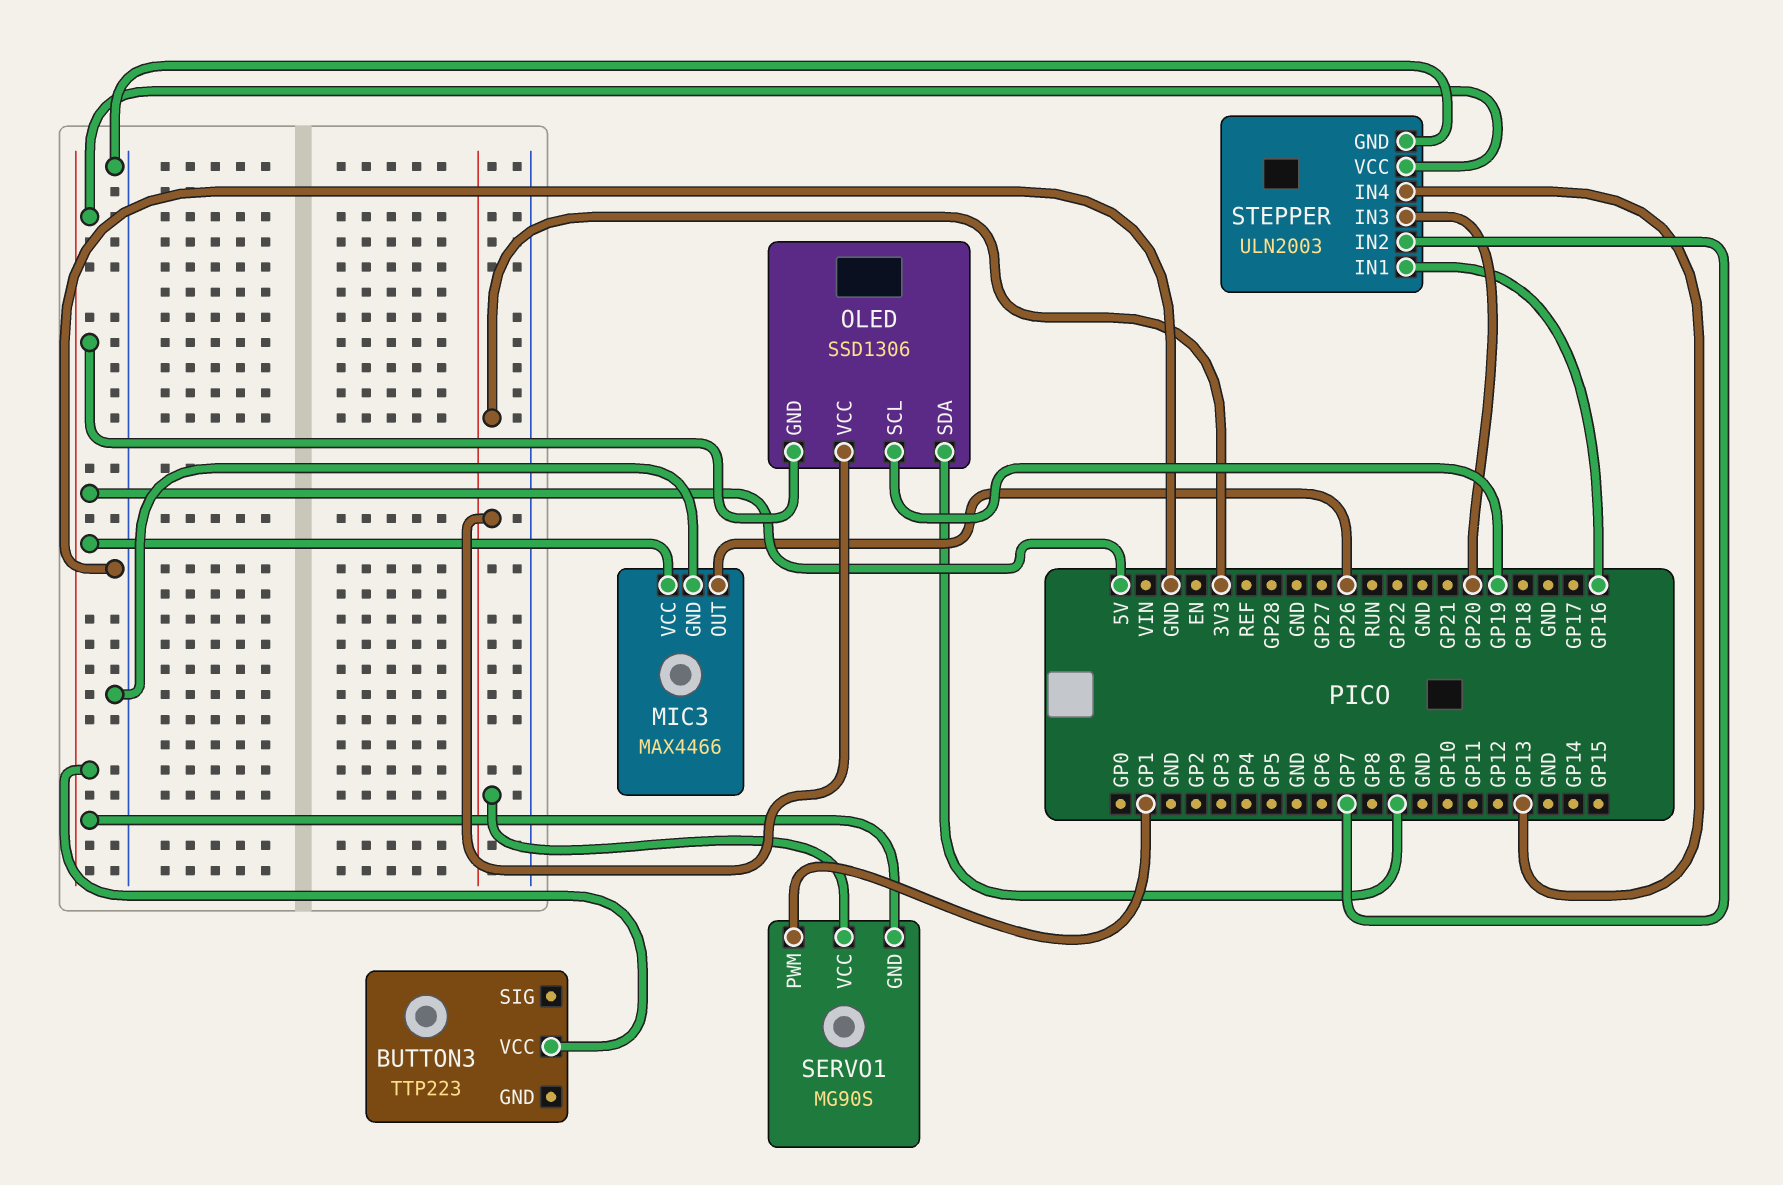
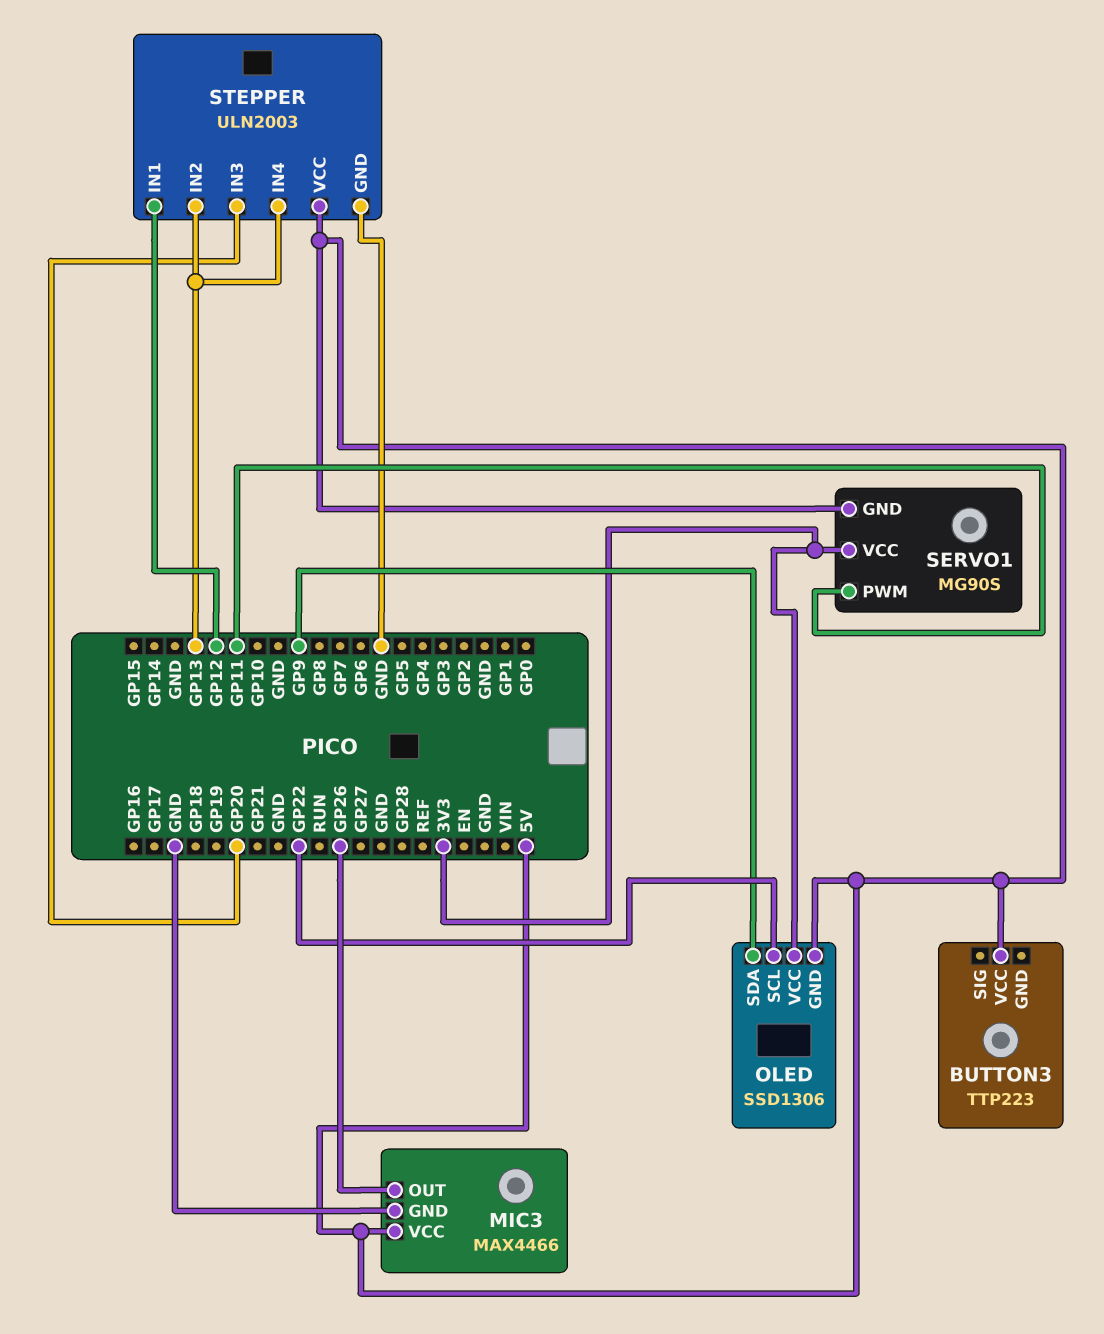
OLED pin SCL: GP19 -> GP22
SERVO1 pin PWM: GP1 -> GP11
STEPPER pin IN1: GP16 -> GP12
STEPPER pin IN2: GP7 -> GP13

